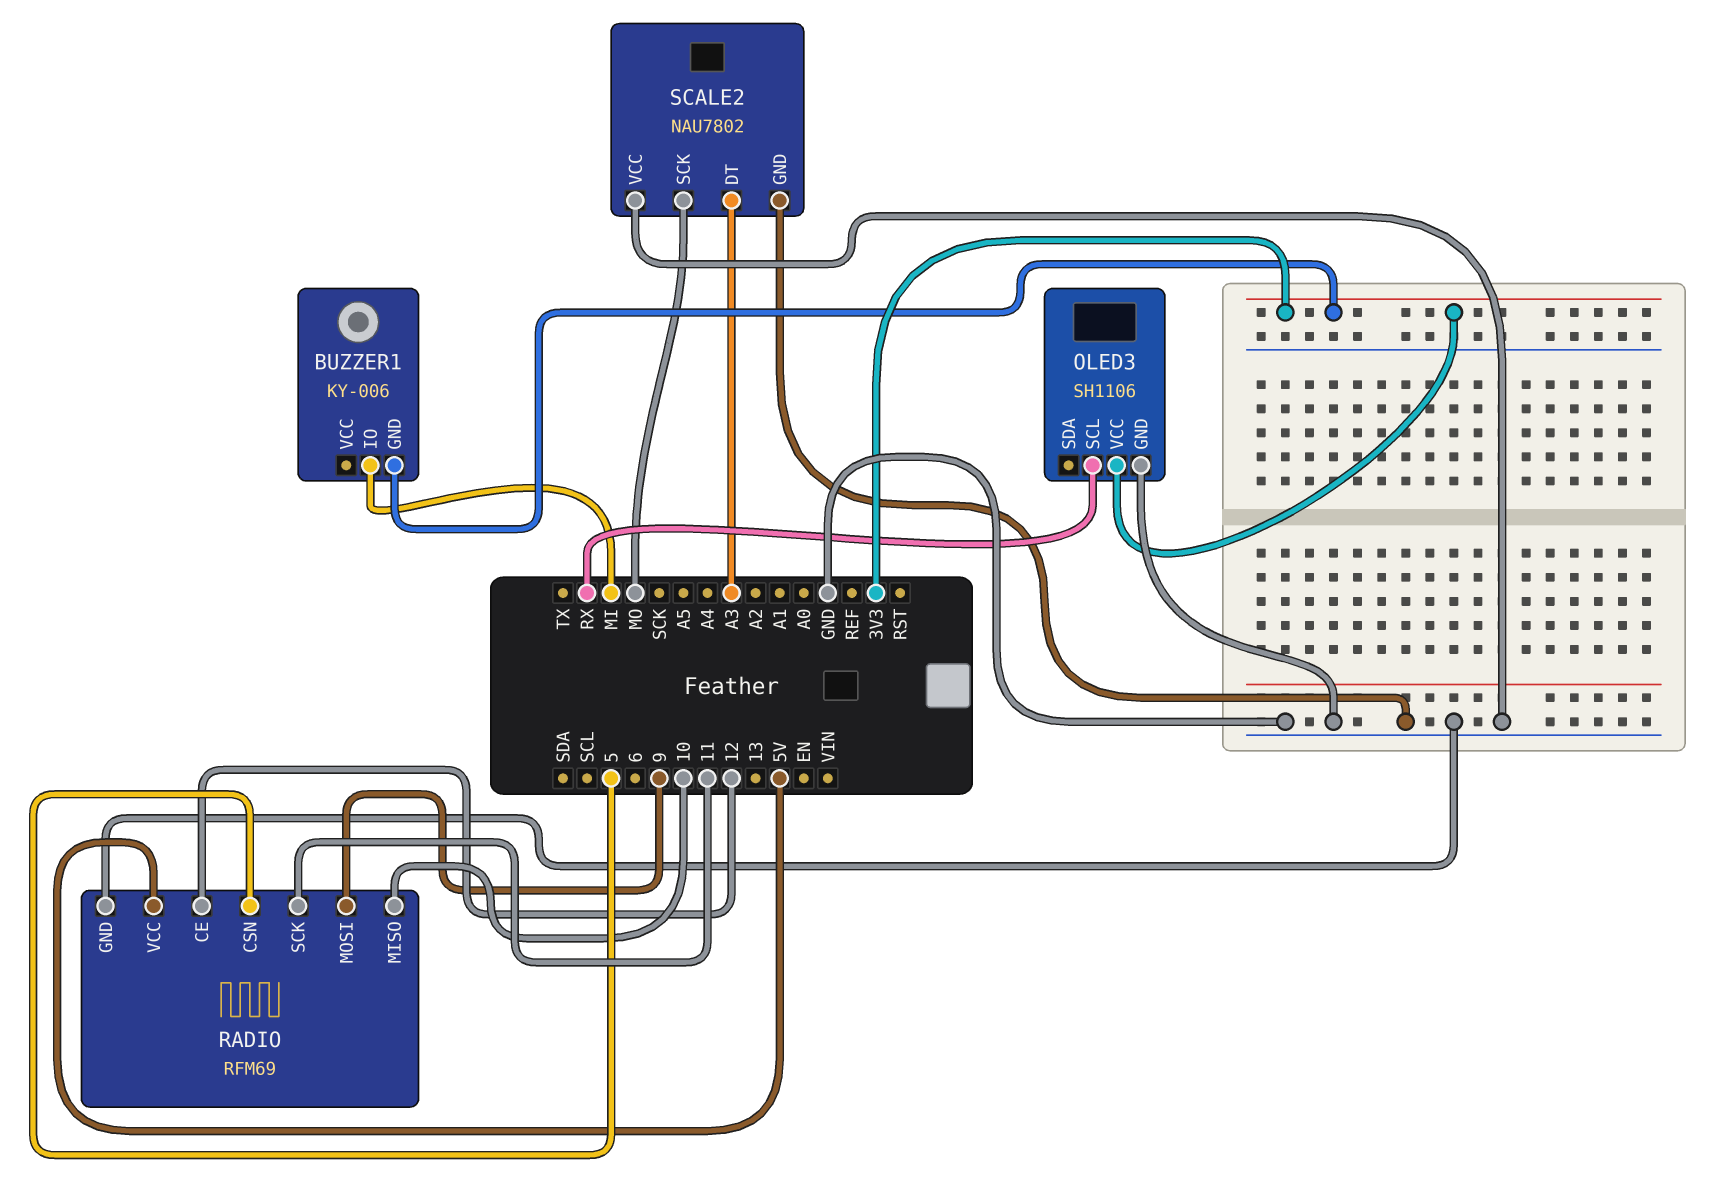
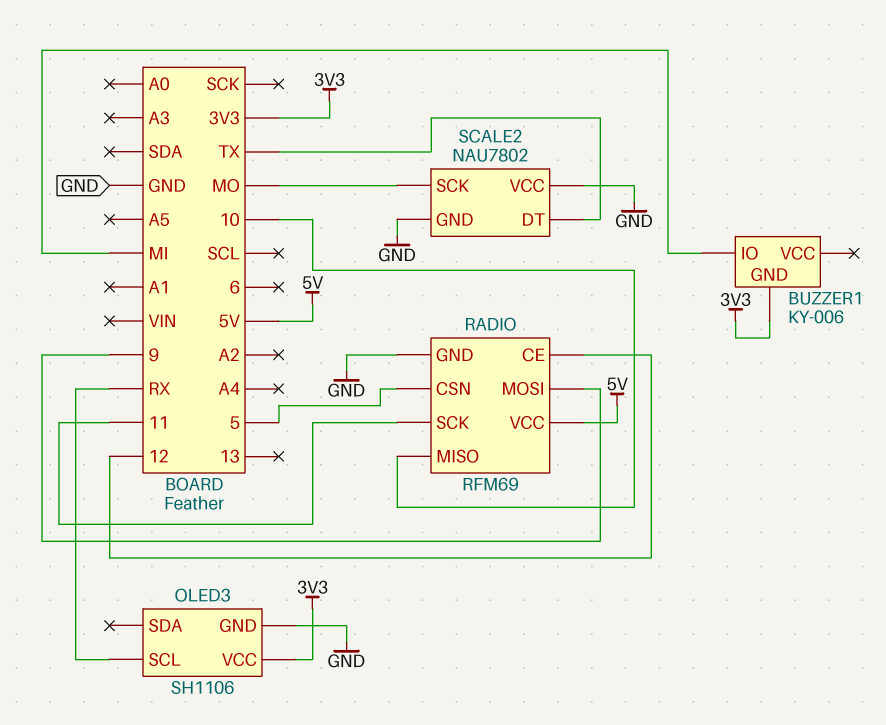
SCALE2 pin DT: A3 -> TX

